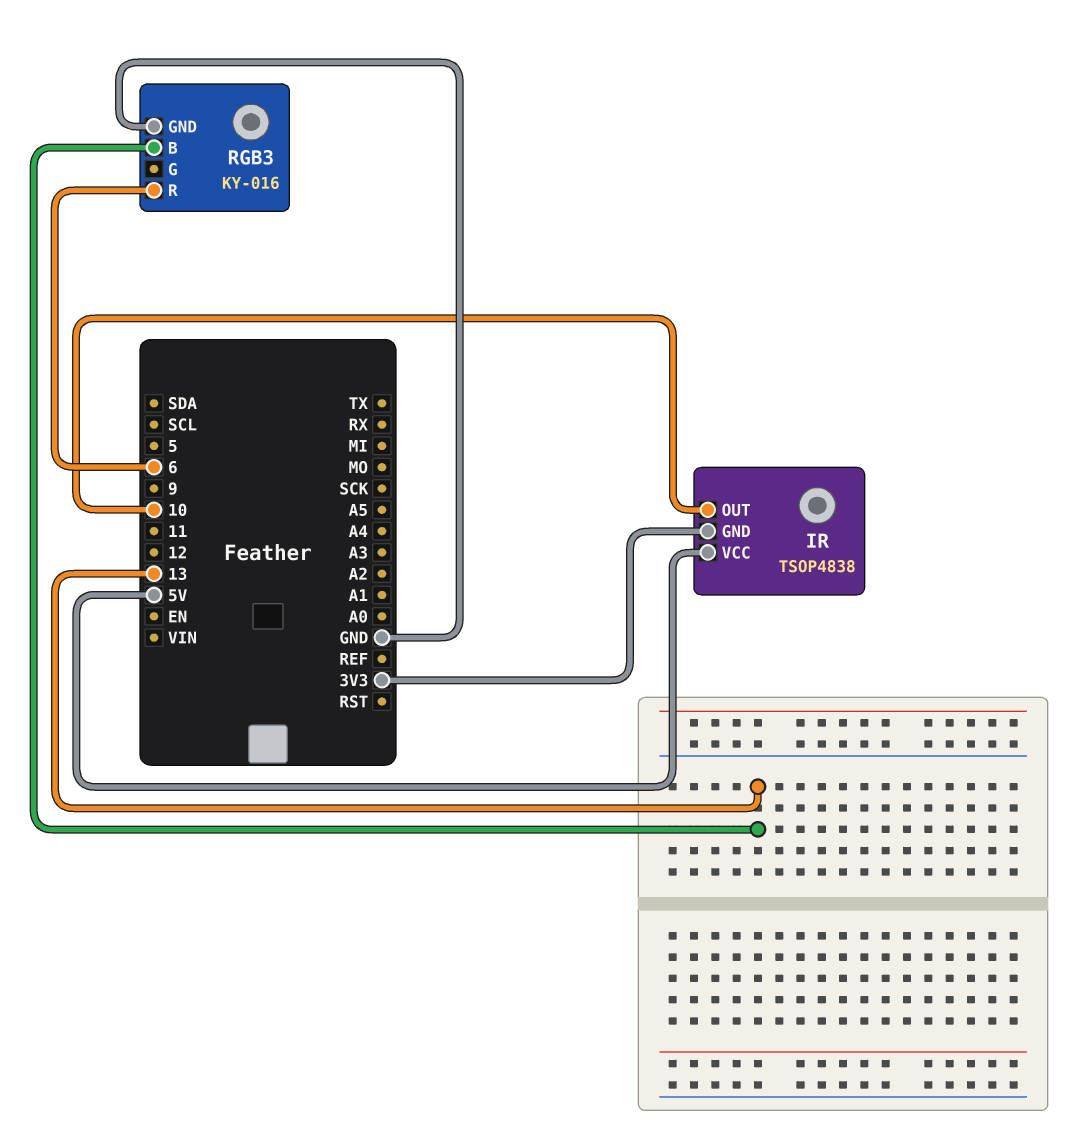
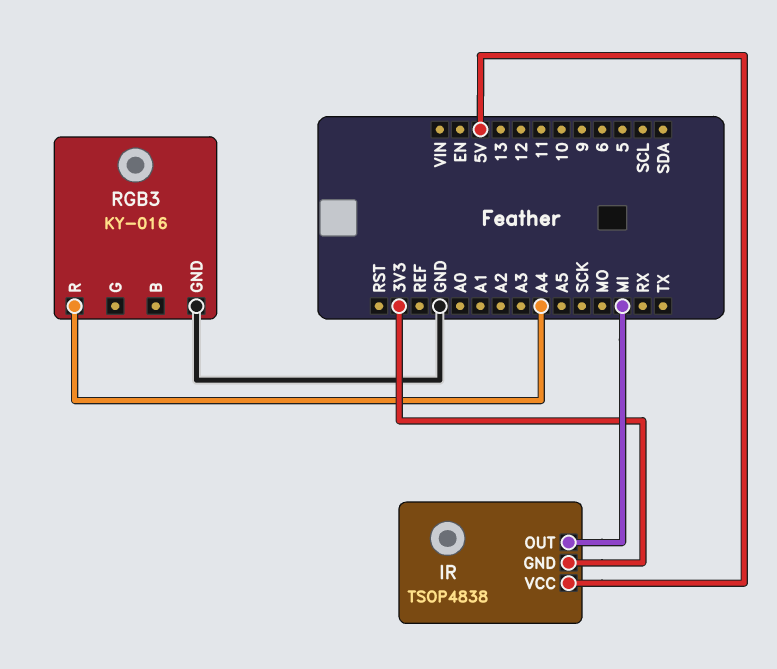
IR pin OUT: 10 -> MI
RGB3 pin B: 13 -> none
RGB3 pin R: 6 -> A4

